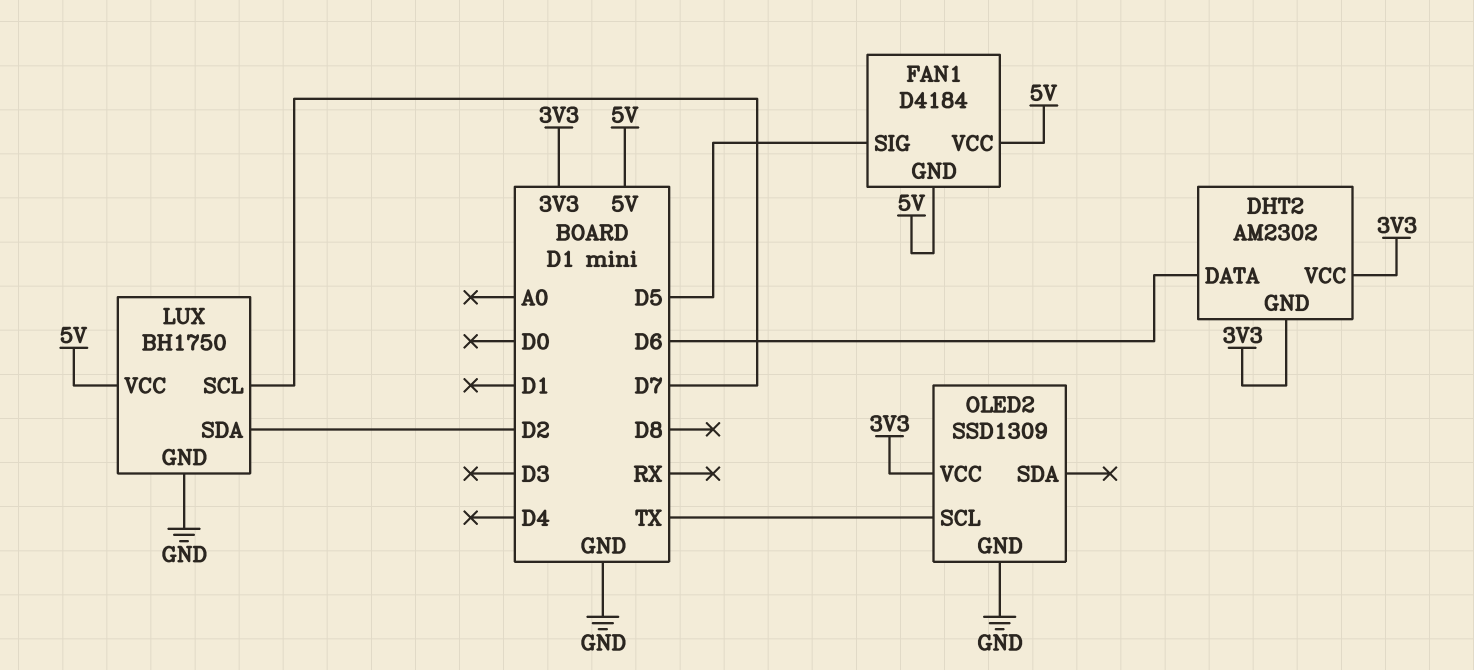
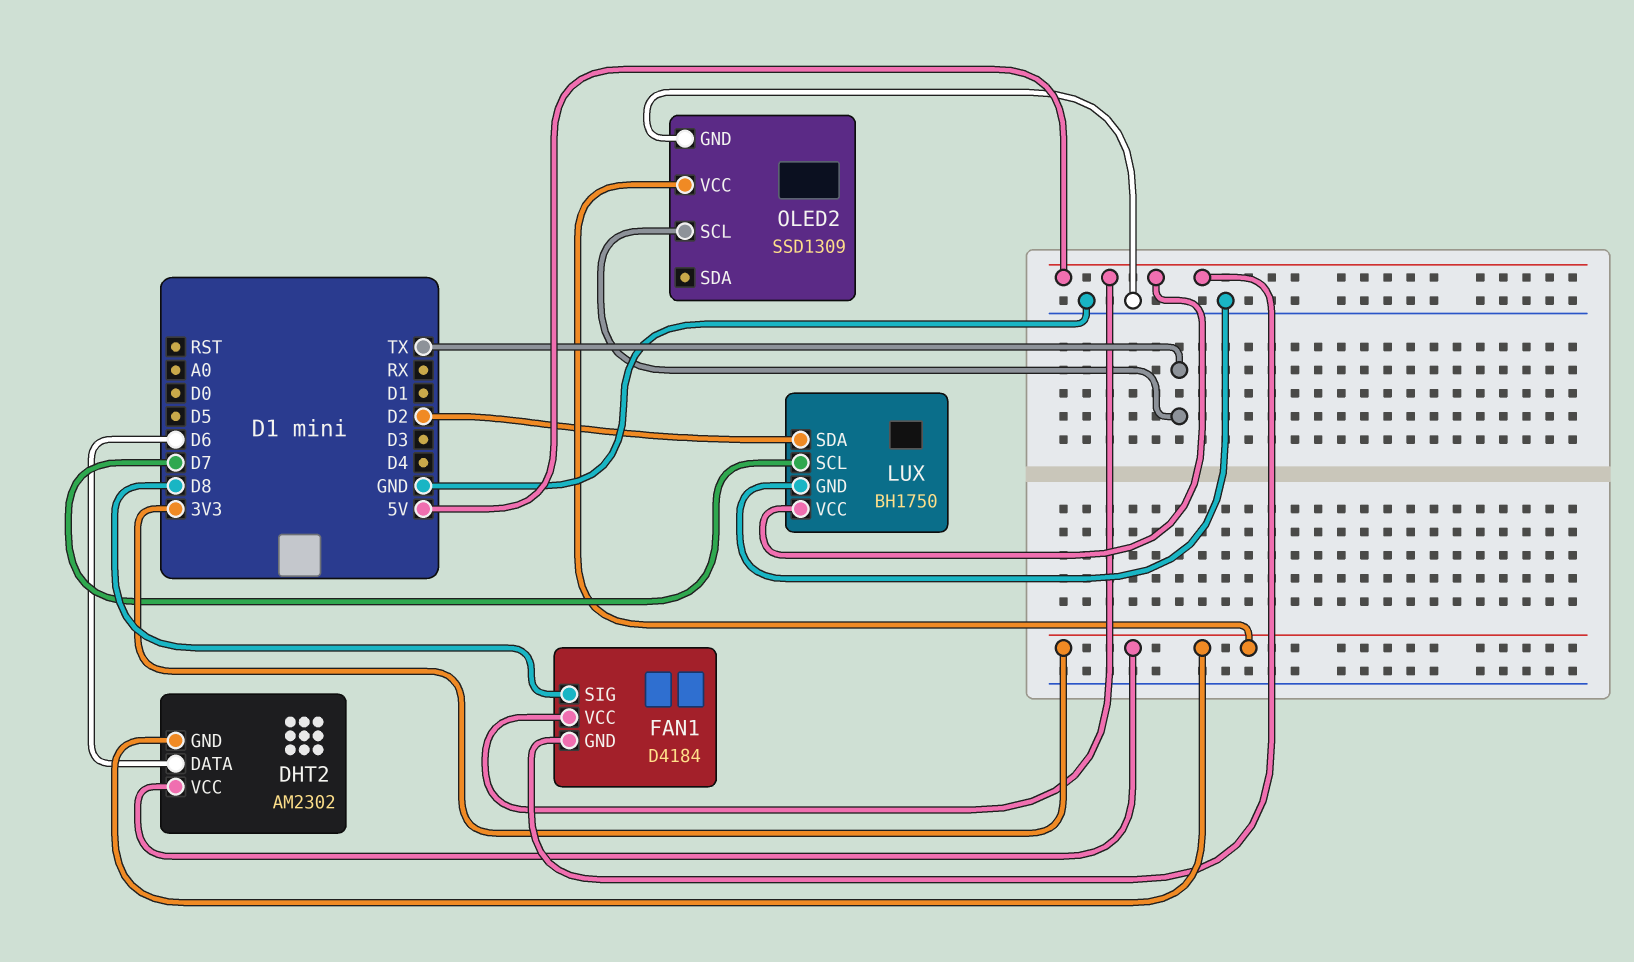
FAN1 pin SIG: D5 -> D8

